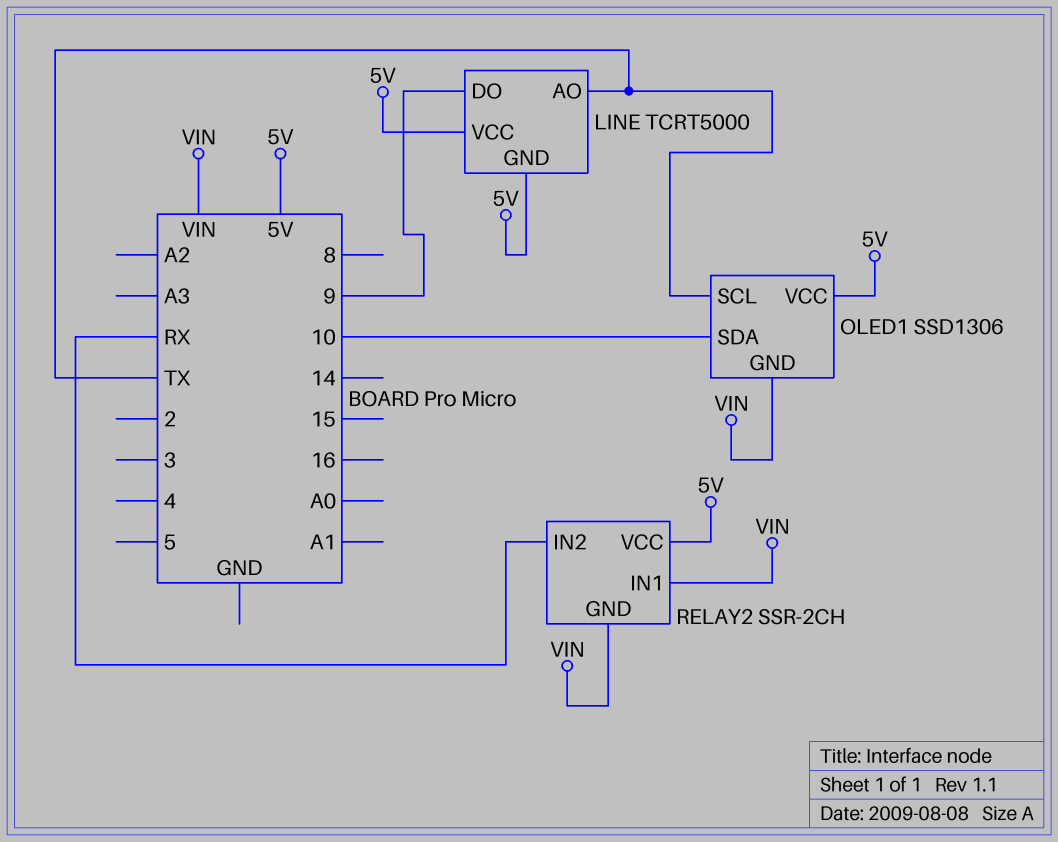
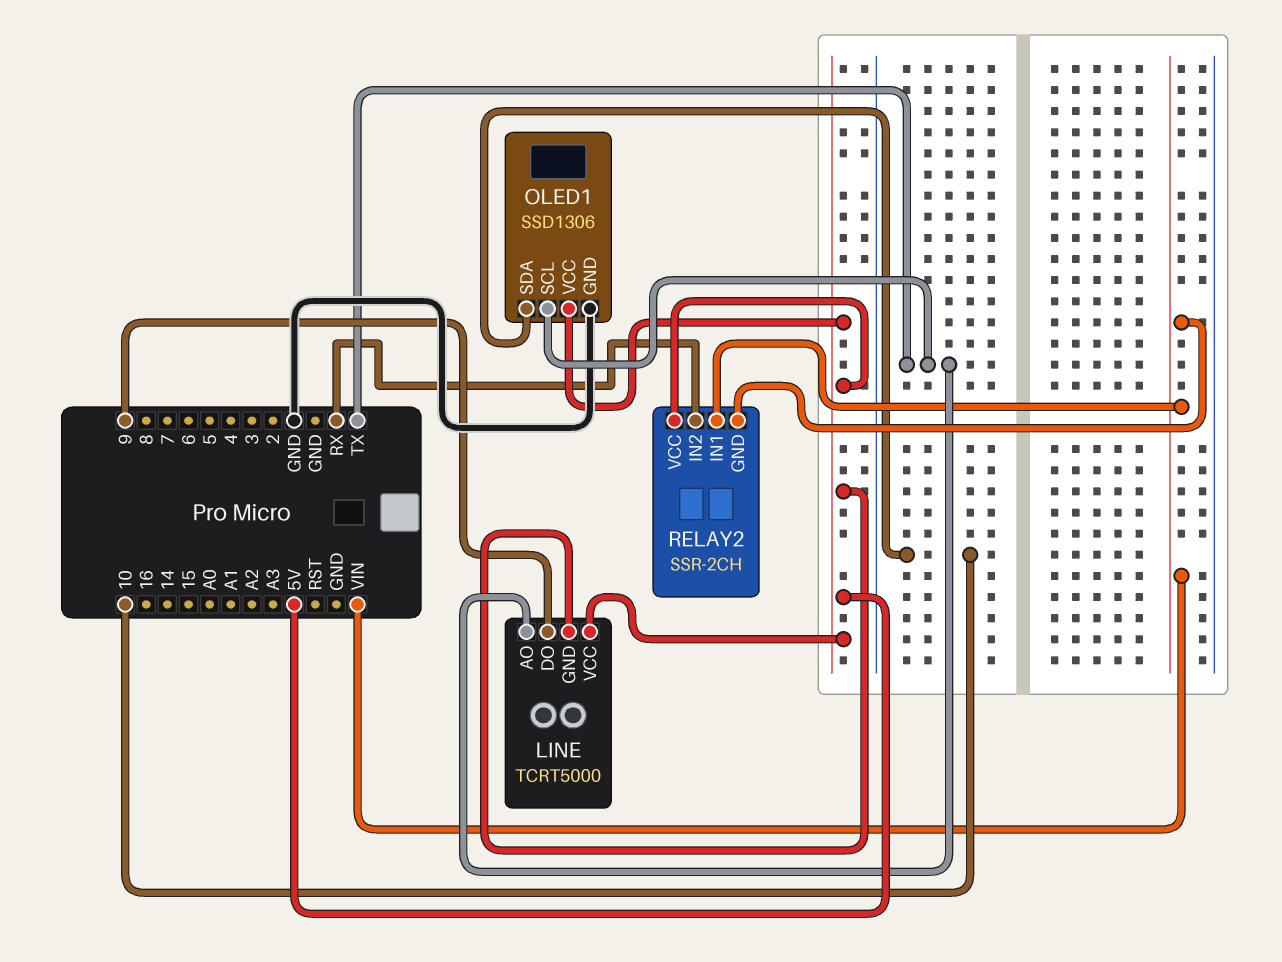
OLED1 pin GND: VIN -> GND

